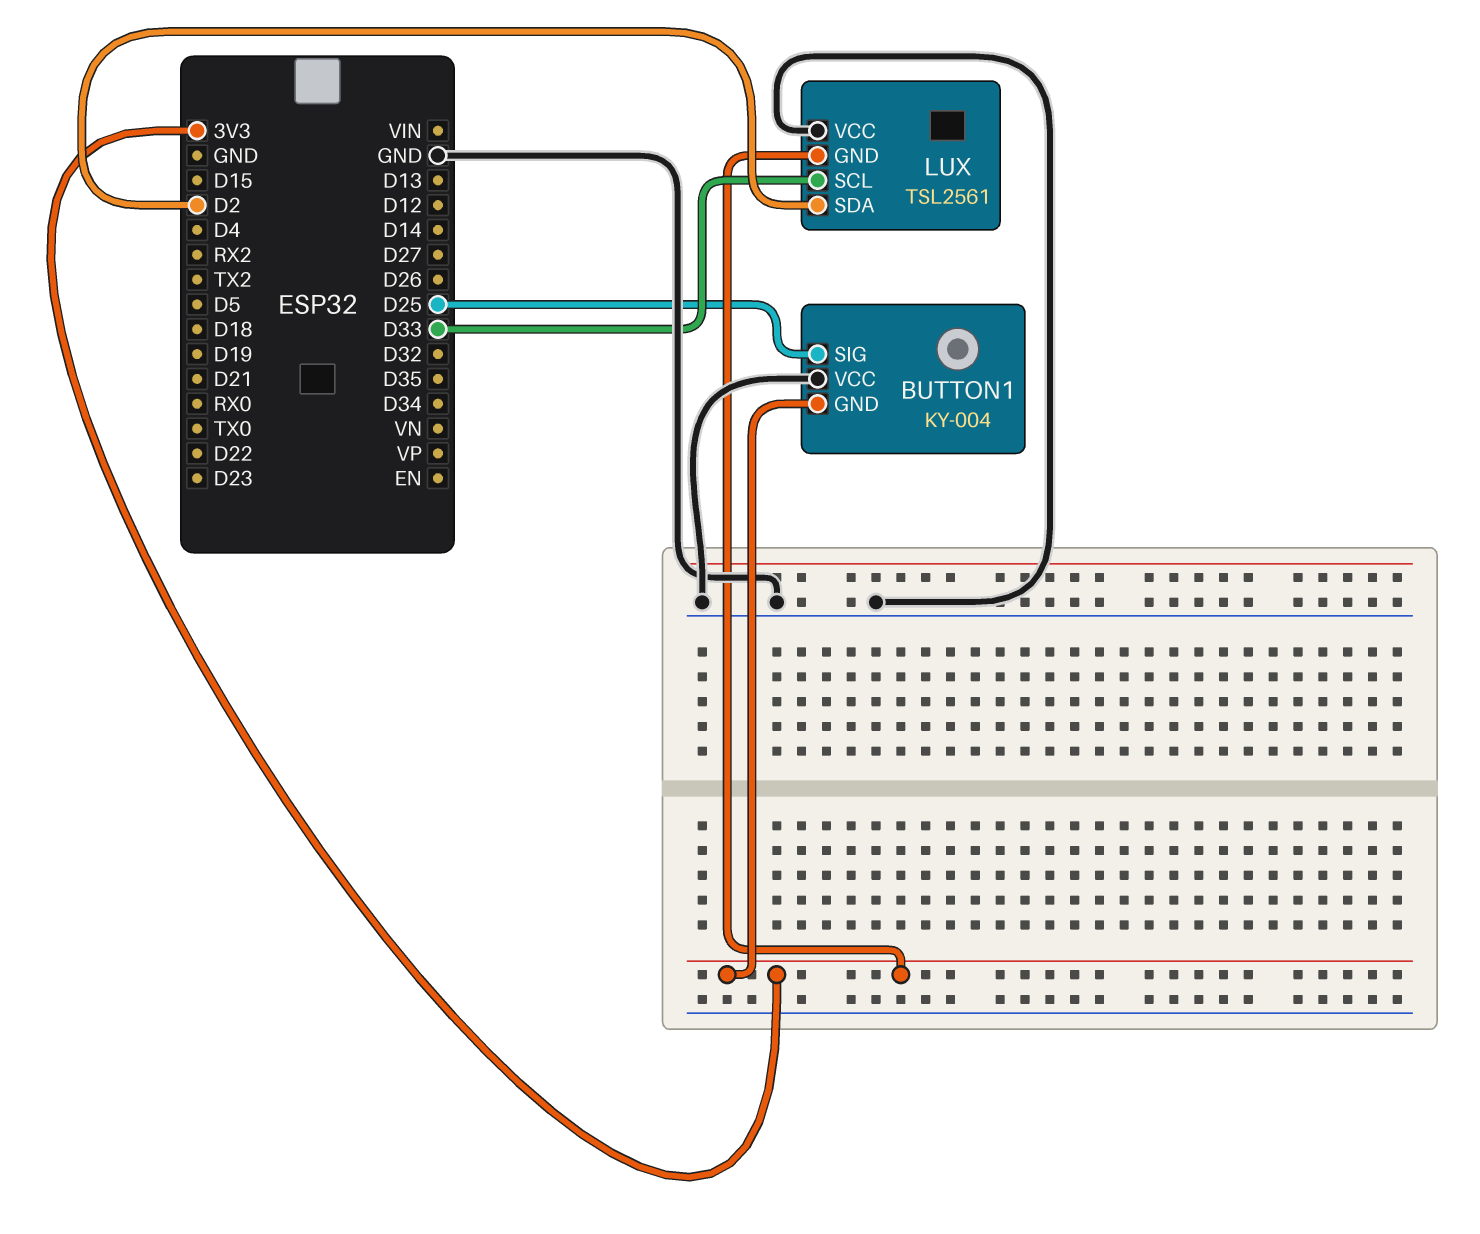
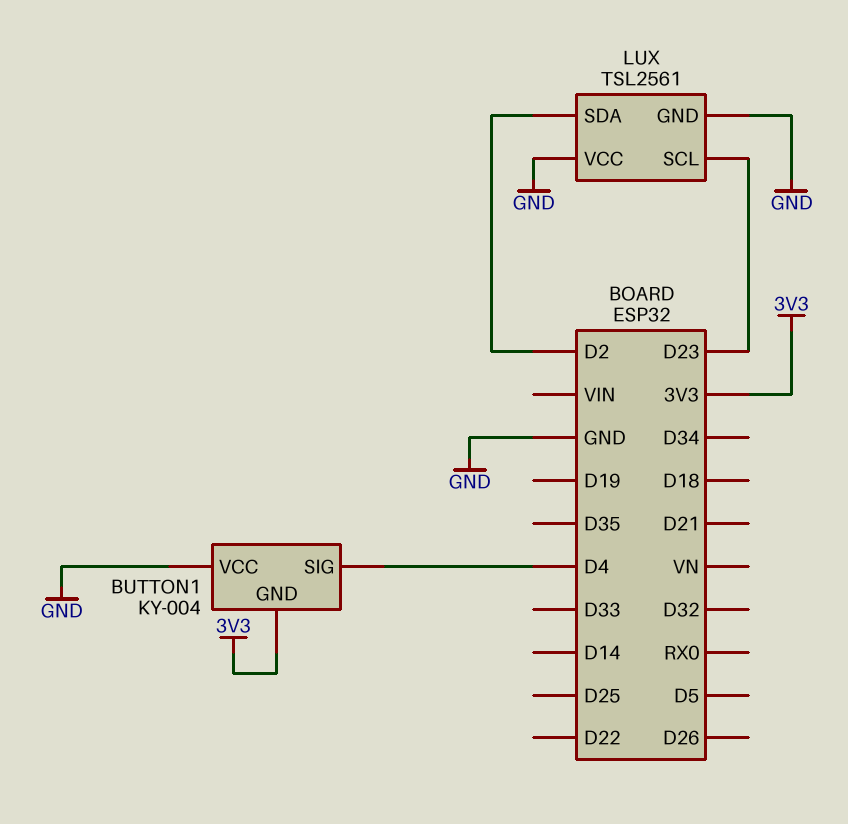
BUTTON1 pin SIG: D25 -> D4
LUX pin GND: 3V3 -> GND
LUX pin SCL: D33 -> D23

